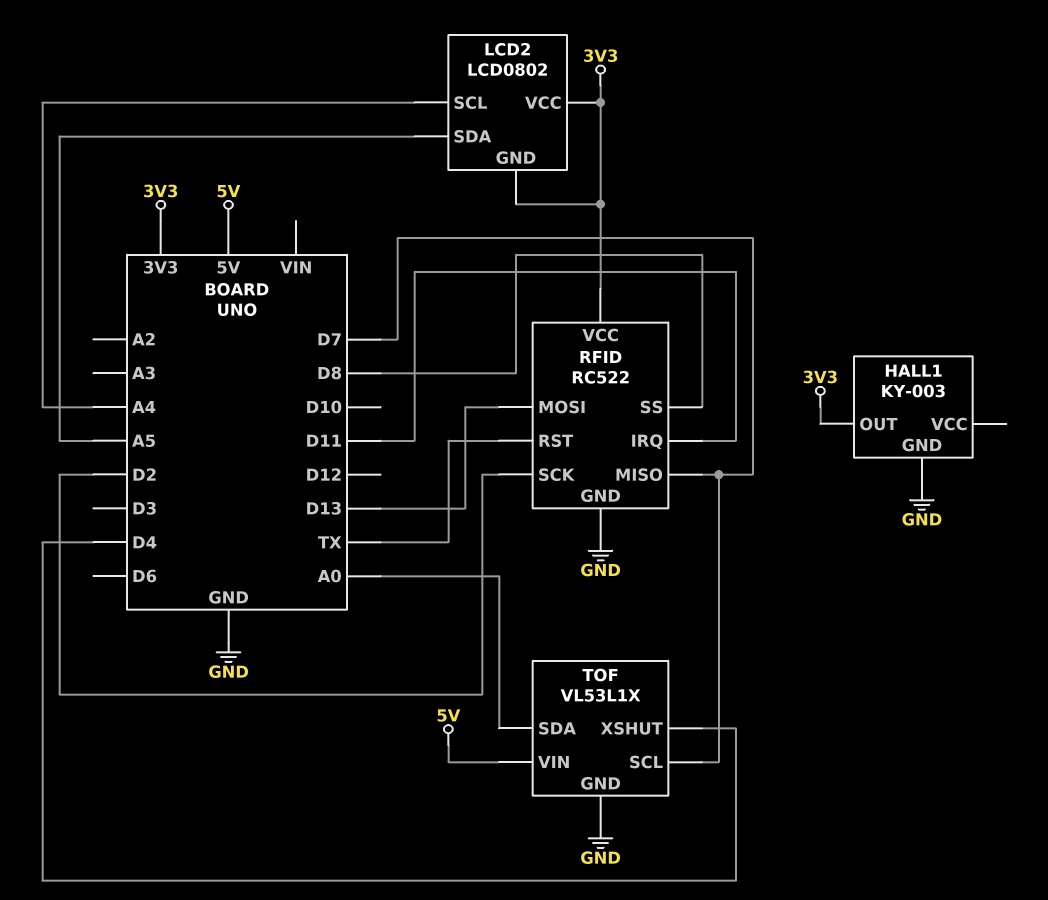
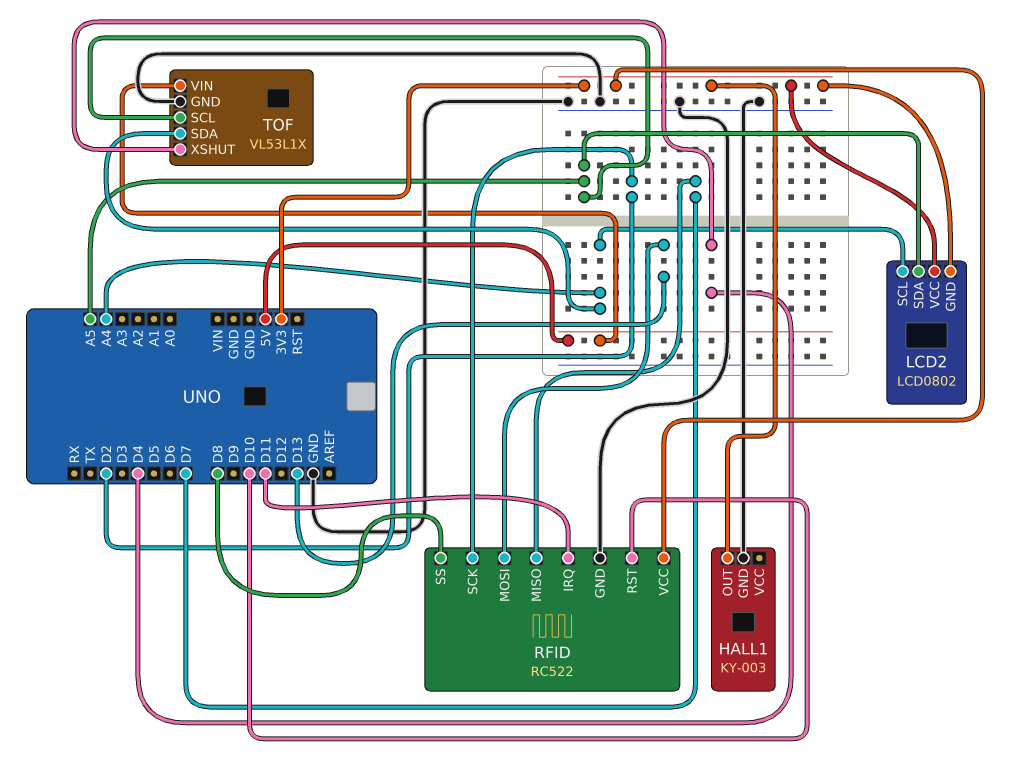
RFID pin RST: TX -> D10
TOF pin SCL: D7 -> A5
TOF pin SDA: A0 -> A4

